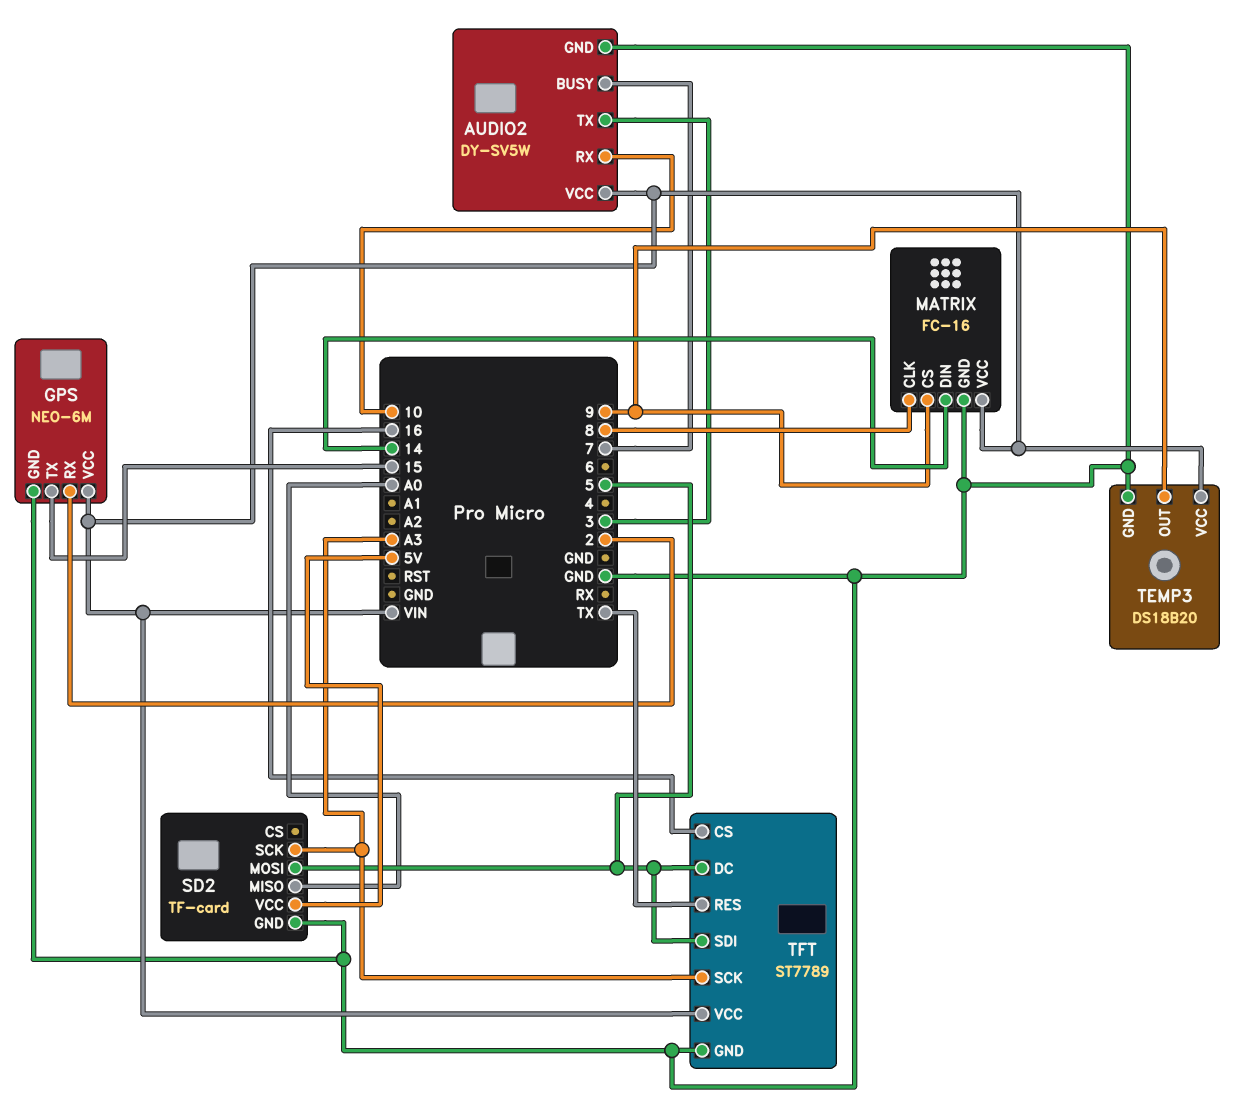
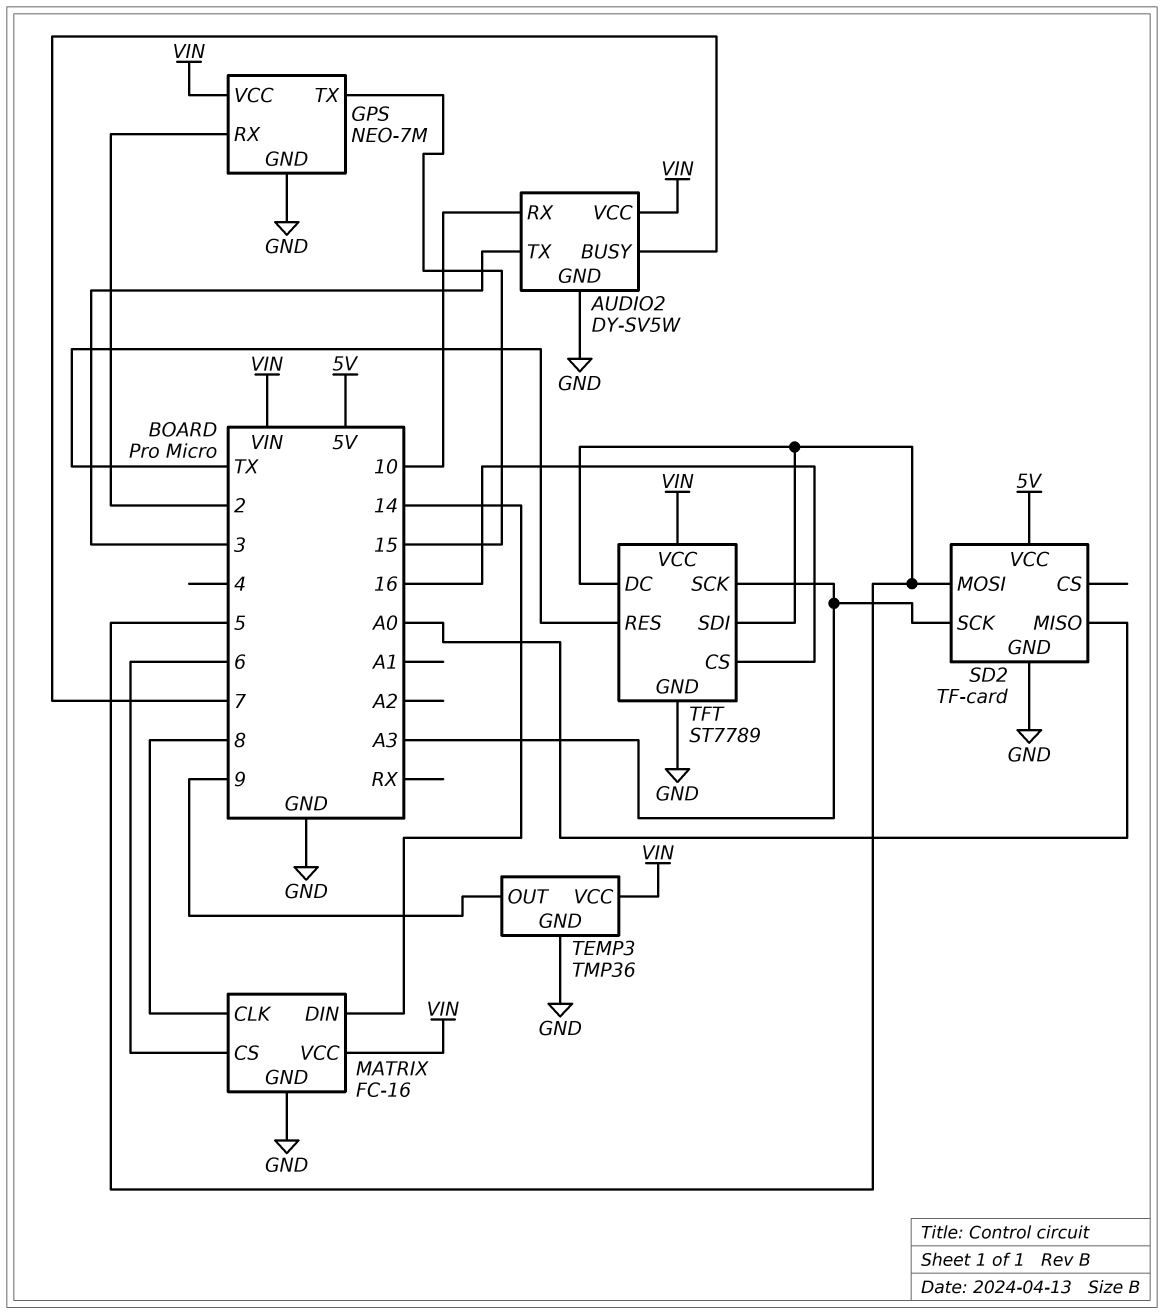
GPS: NEO-6M -> NEO-7M
MATRIX pin CS: 9 -> 6
TEMP3: DS18B20 -> TMP36

